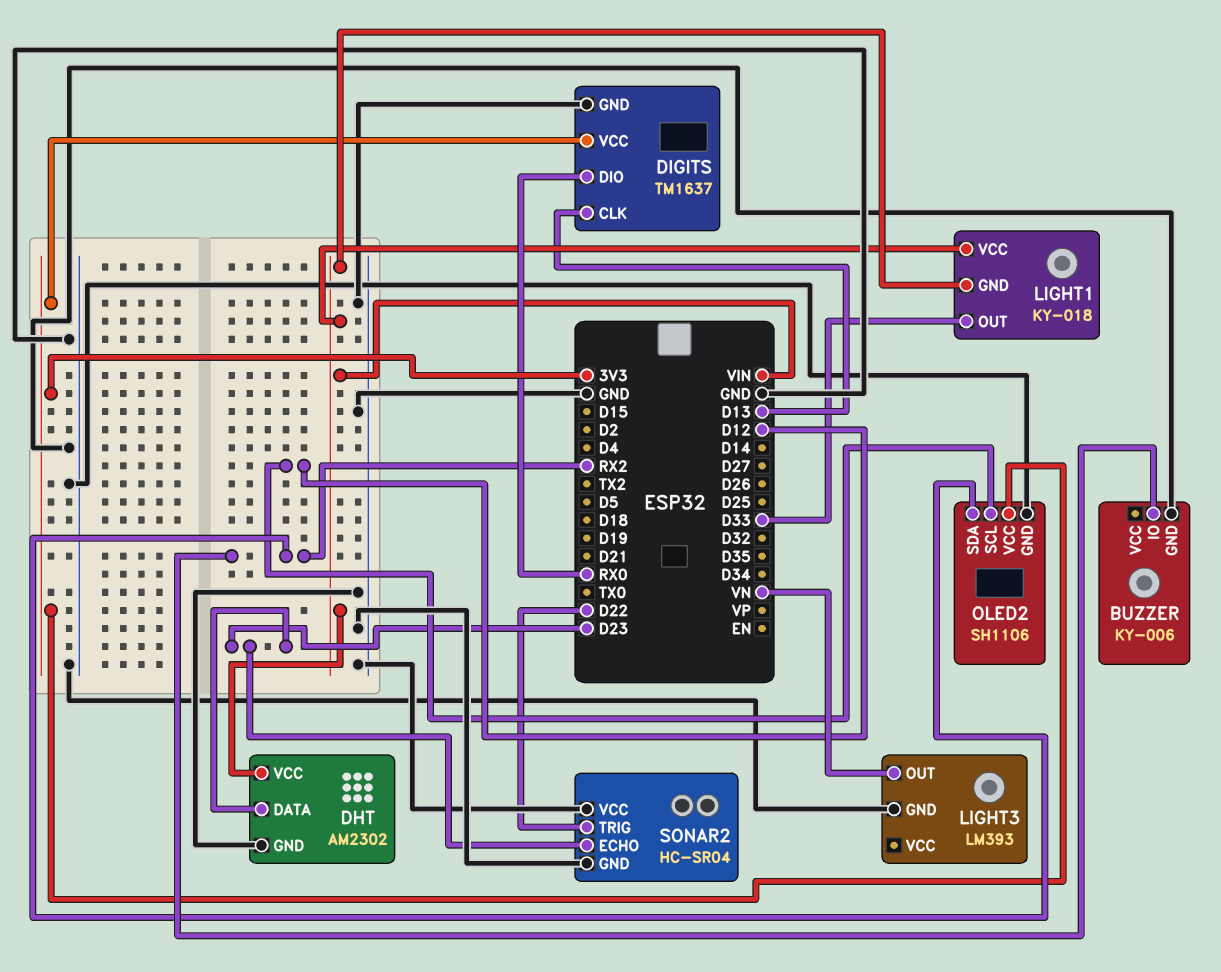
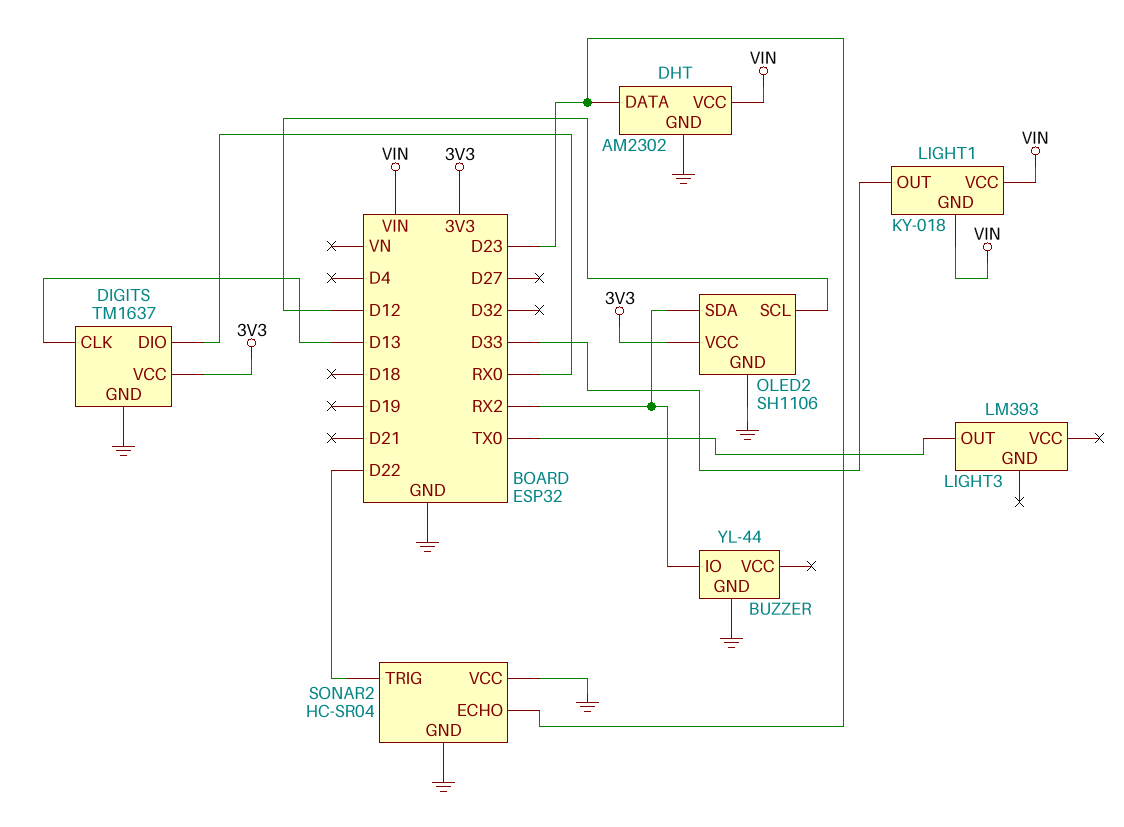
BUZZER: KY-006 -> YL-44
LIGHT3 pin GND: GND -> none
LIGHT3 pin OUT: VN -> TX0

